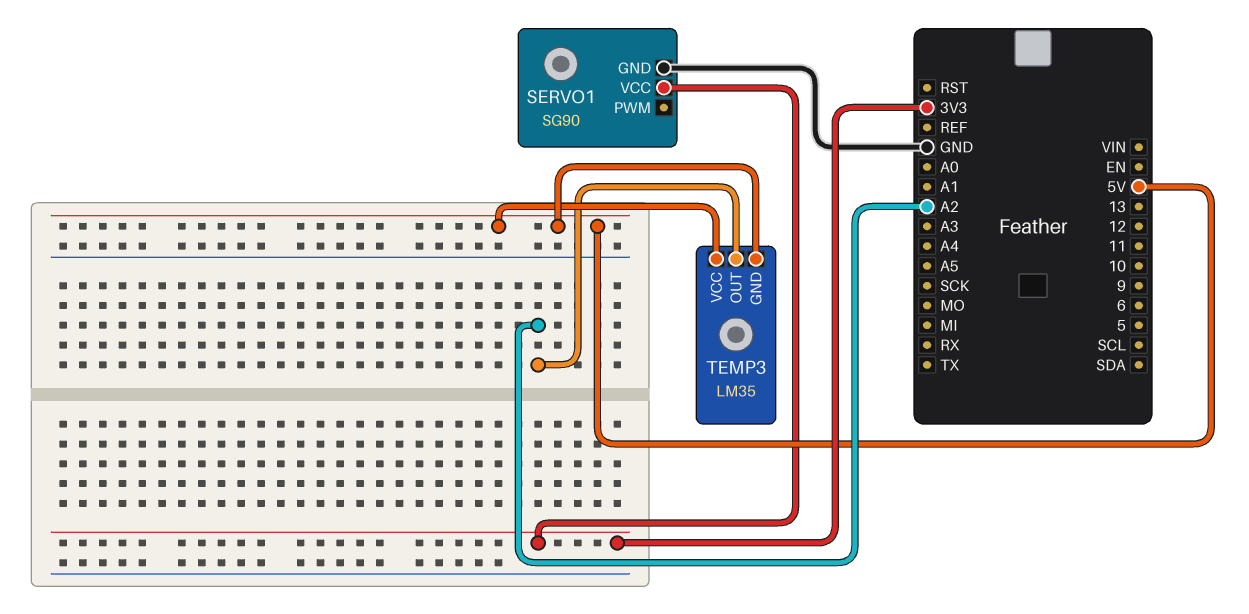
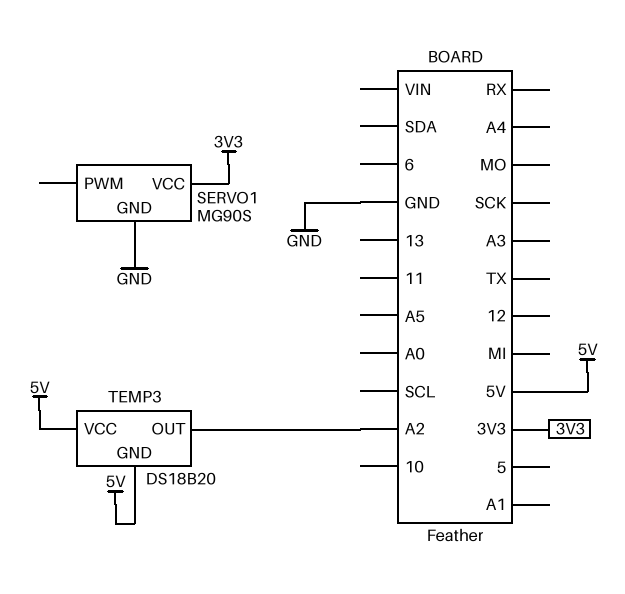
SERVO1: SG90 -> MG90S
TEMP3: LM35 -> DS18B20

